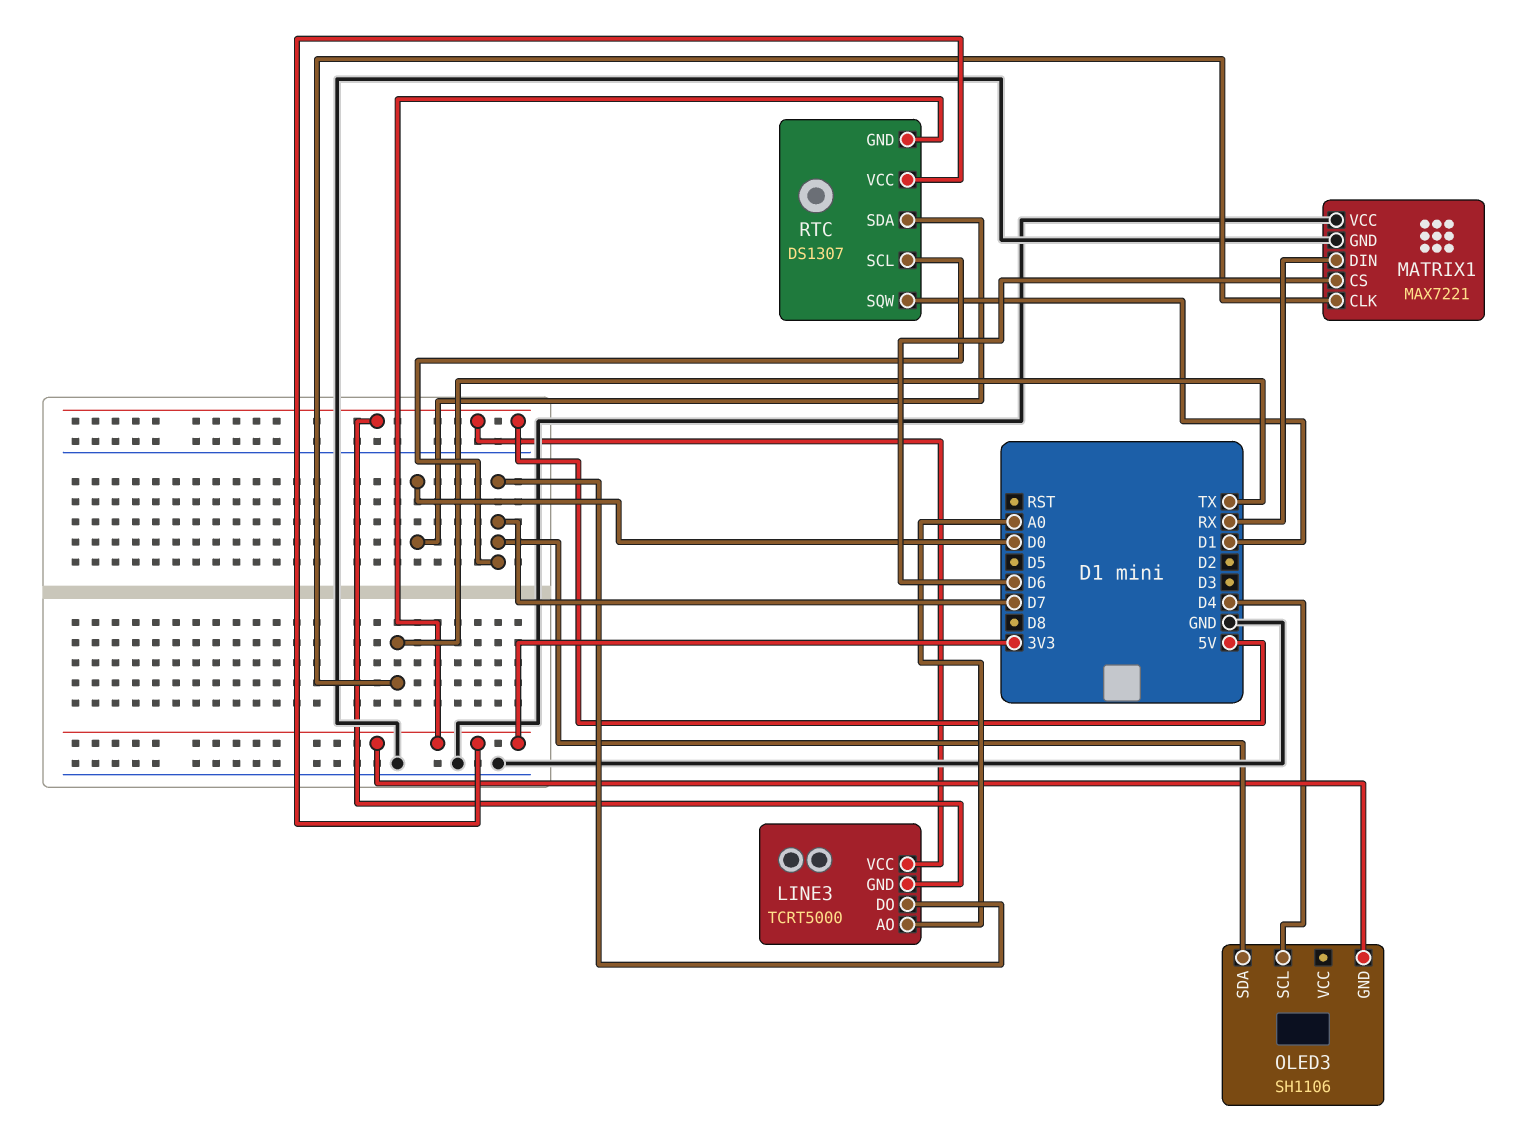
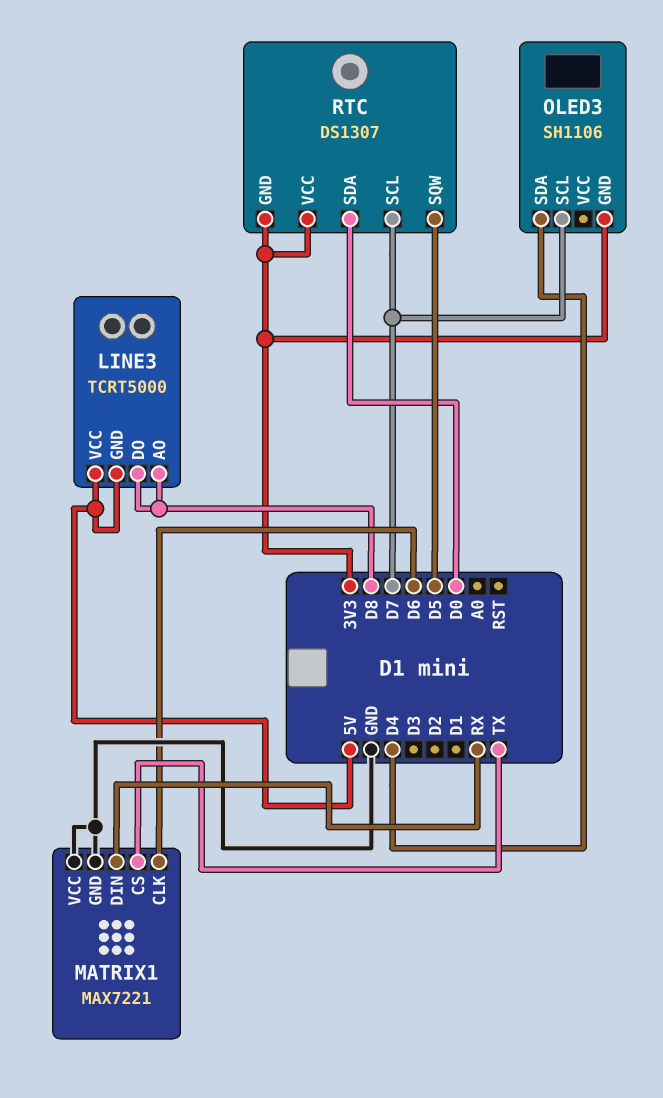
LINE3 pin AO: A0 -> D8
LINE3 pin DO: D7 -> D8
MATRIX1 pin CLK: TX -> D6
MATRIX1 pin CS: D6 -> TX
OLED3 pin SCL: D4 -> D7
OLED3 pin SDA: D7 -> D4
RTC pin SQW: D1 -> D5

